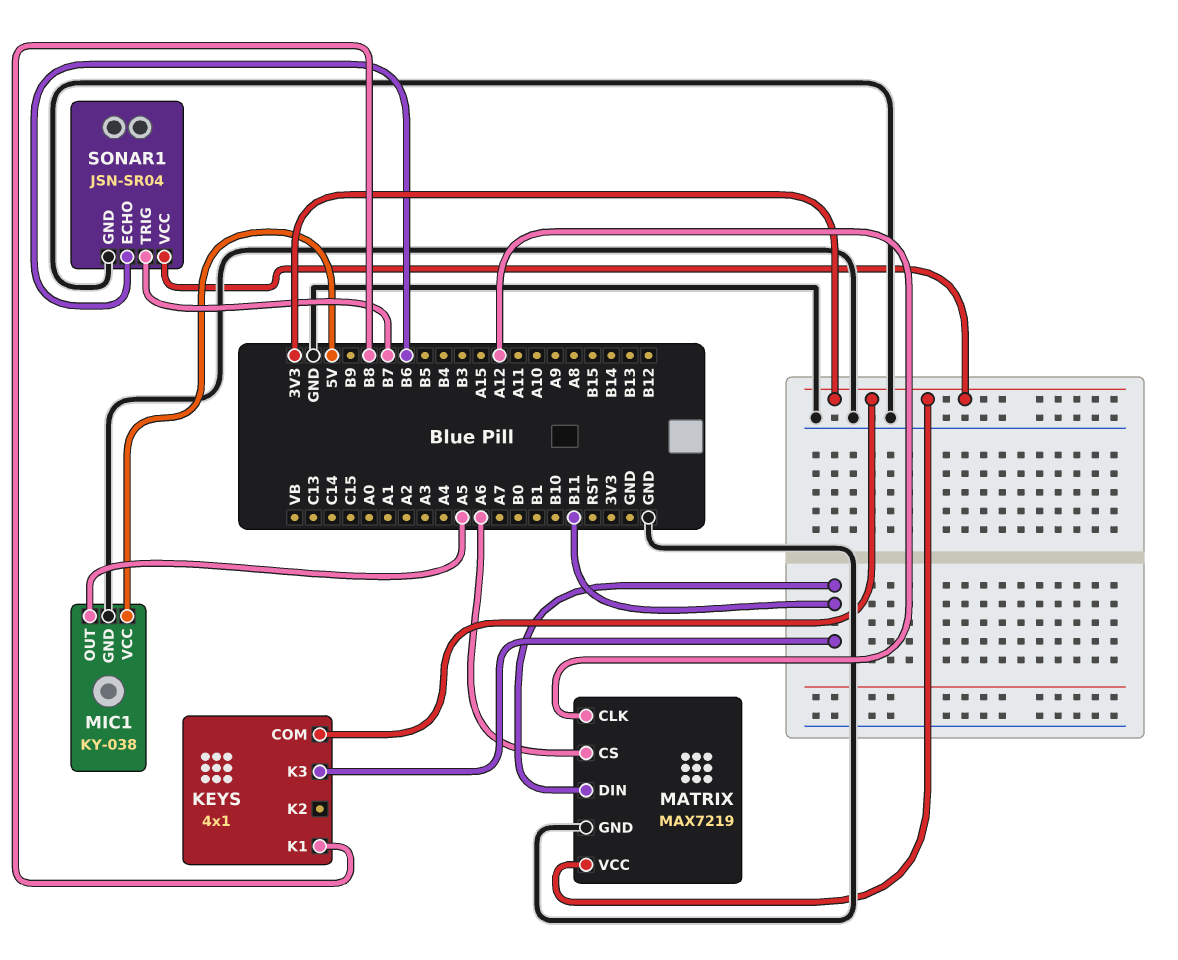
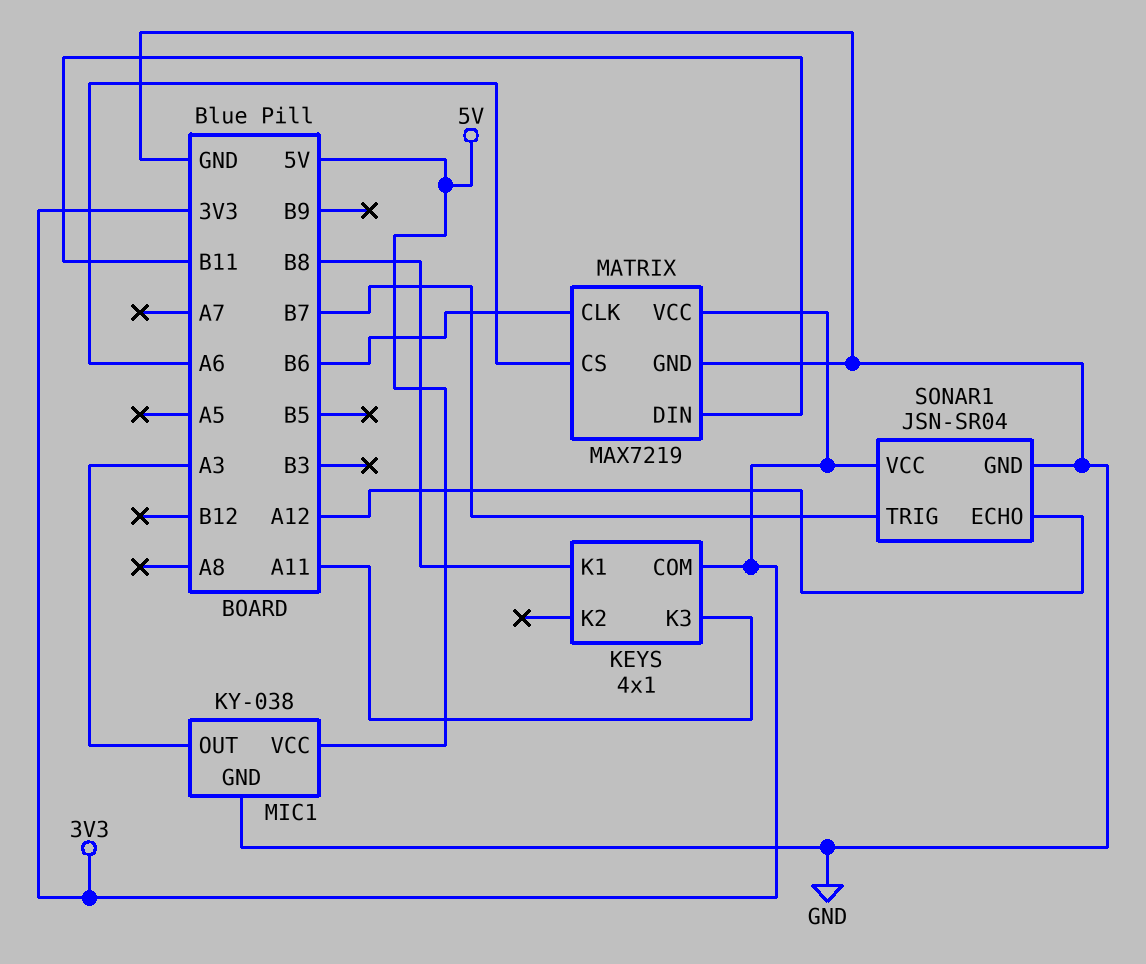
KEYS pin K3: B11 -> A11
MATRIX pin CLK: A12 -> B6
MIC1 pin OUT: A5 -> A3
SONAR1 pin ECHO: B6 -> A12

